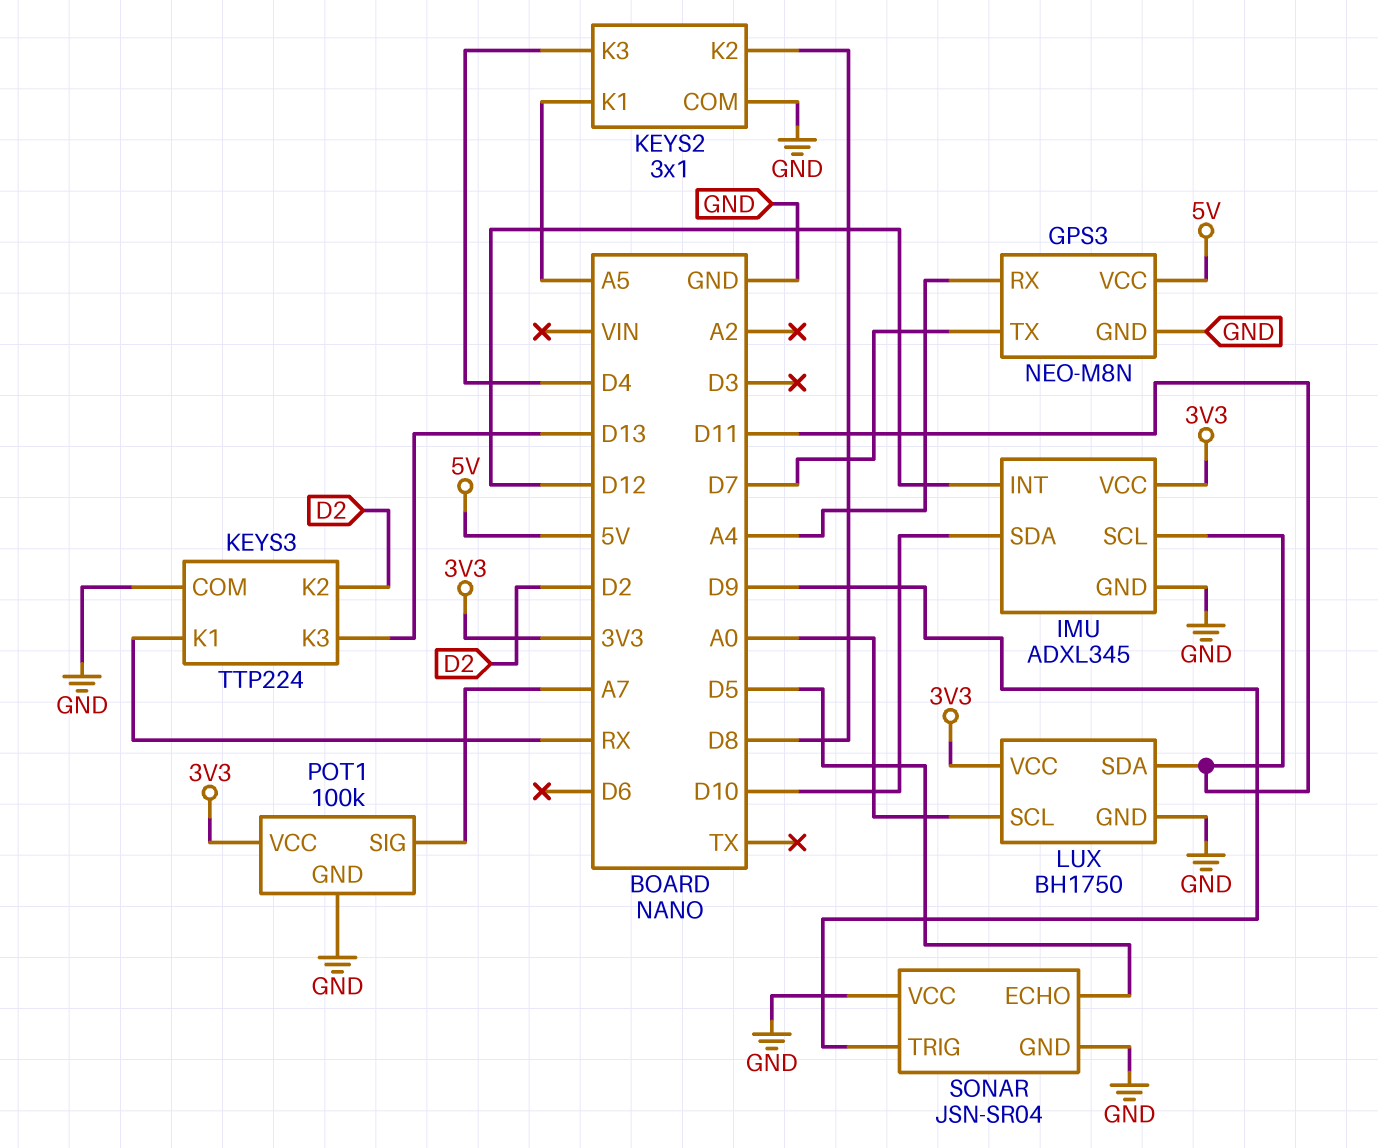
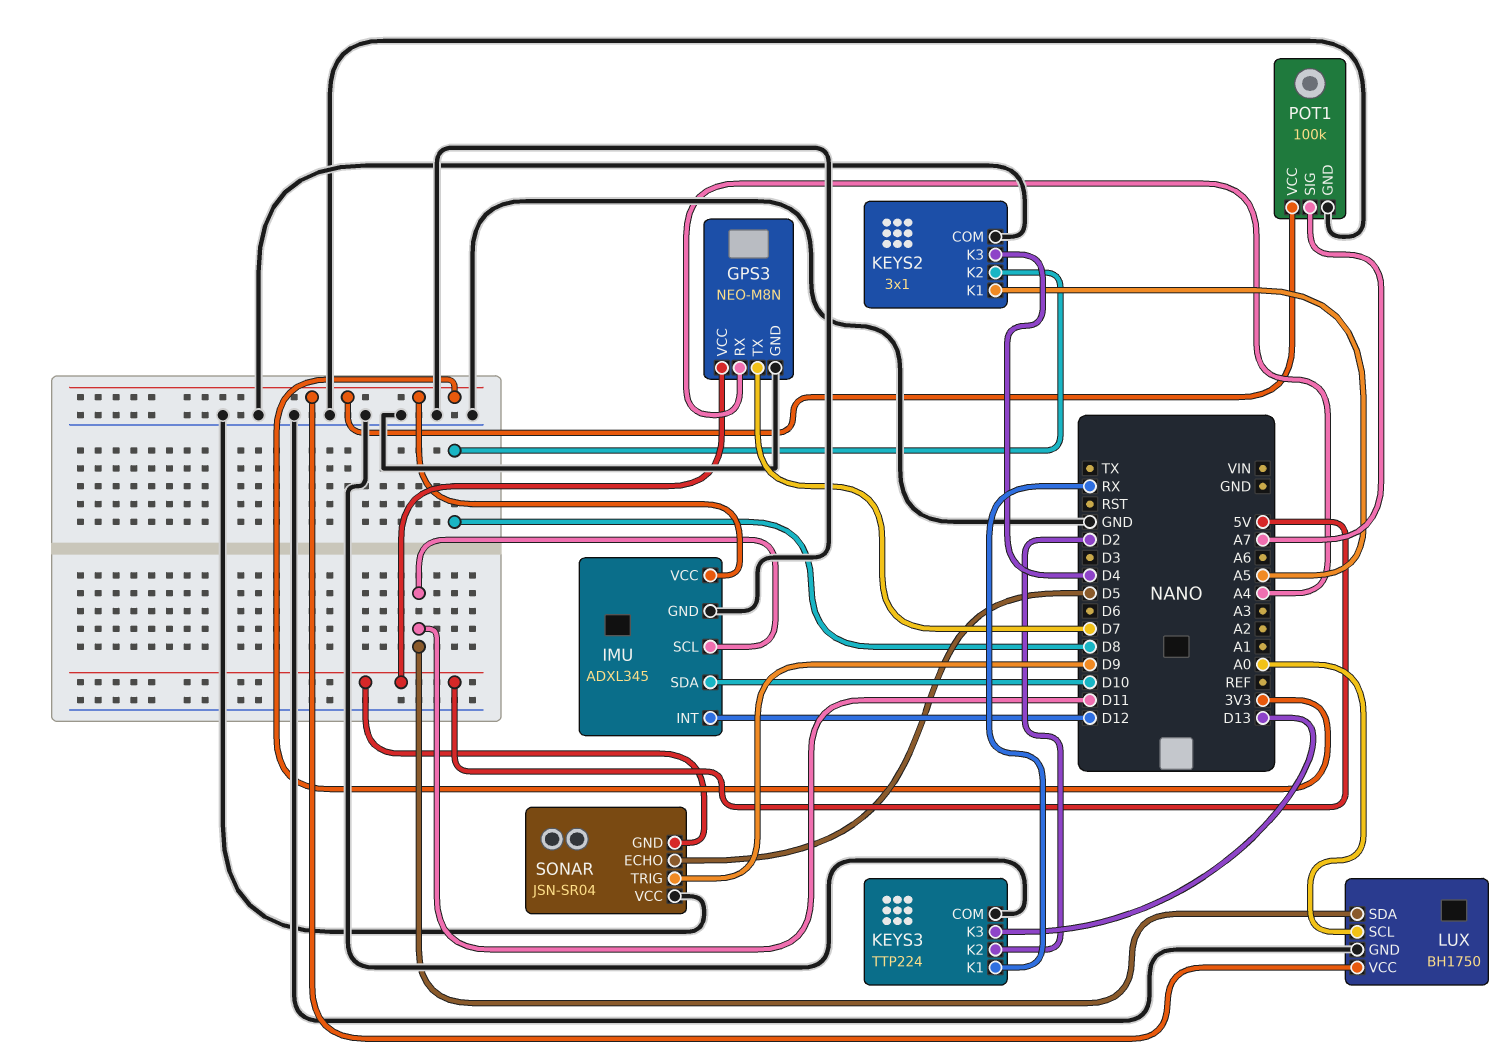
SONAR pin GND: GND -> 5V

